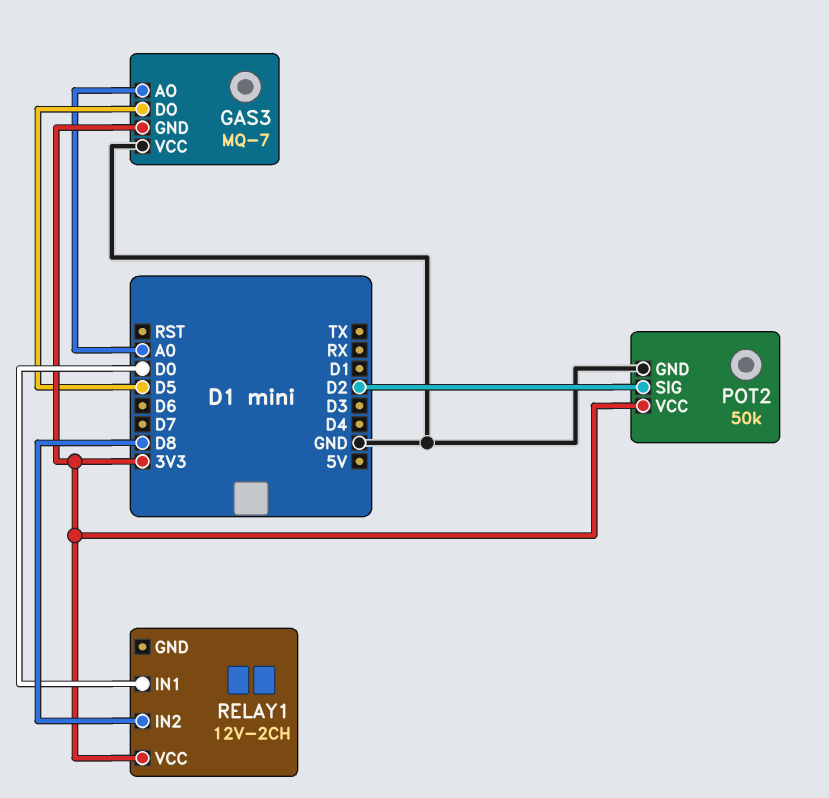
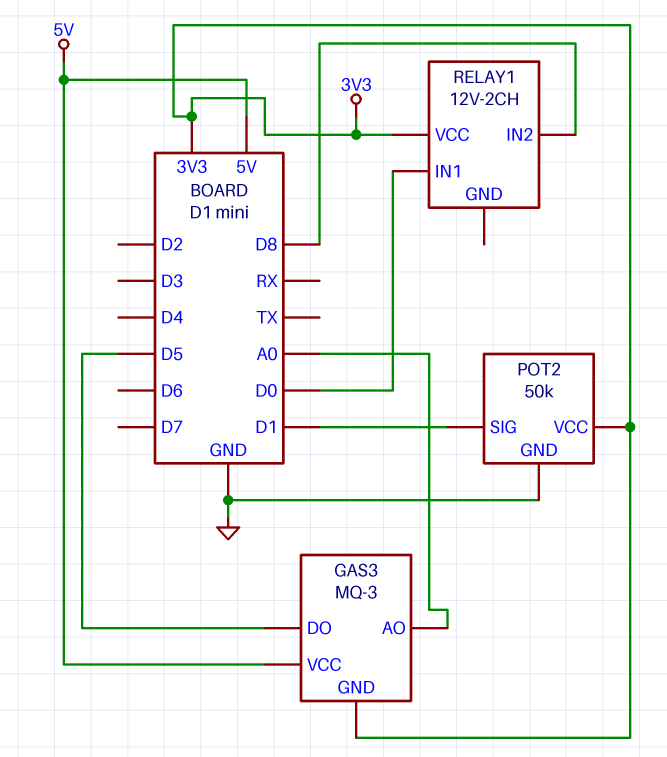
GAS3: MQ-7 -> MQ-3
GAS3 pin VCC: GND -> 5V
POT2 pin SIG: D2 -> D1

